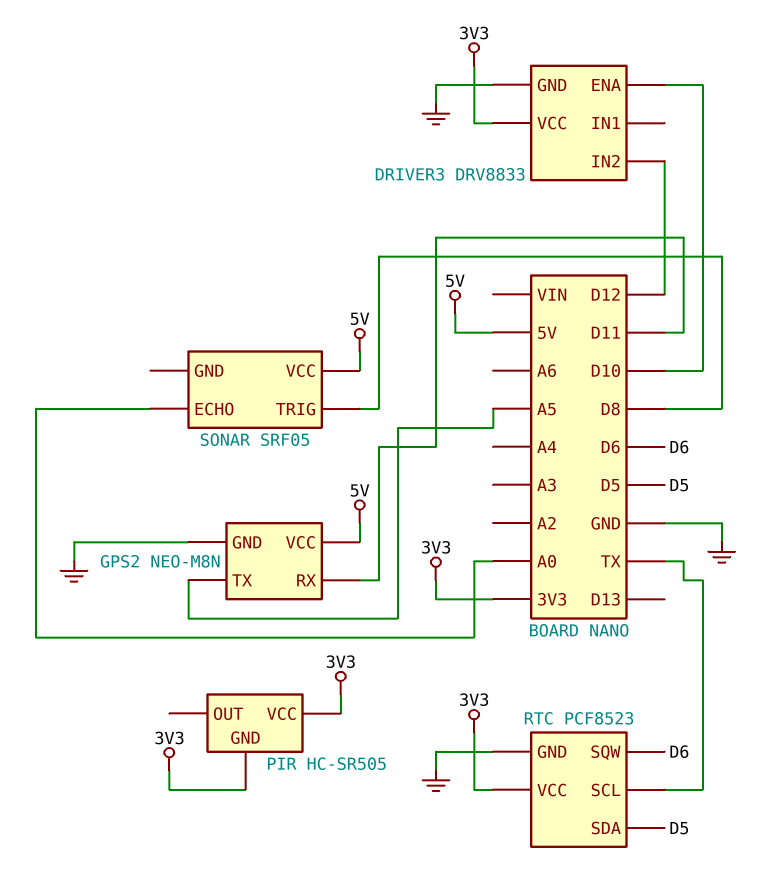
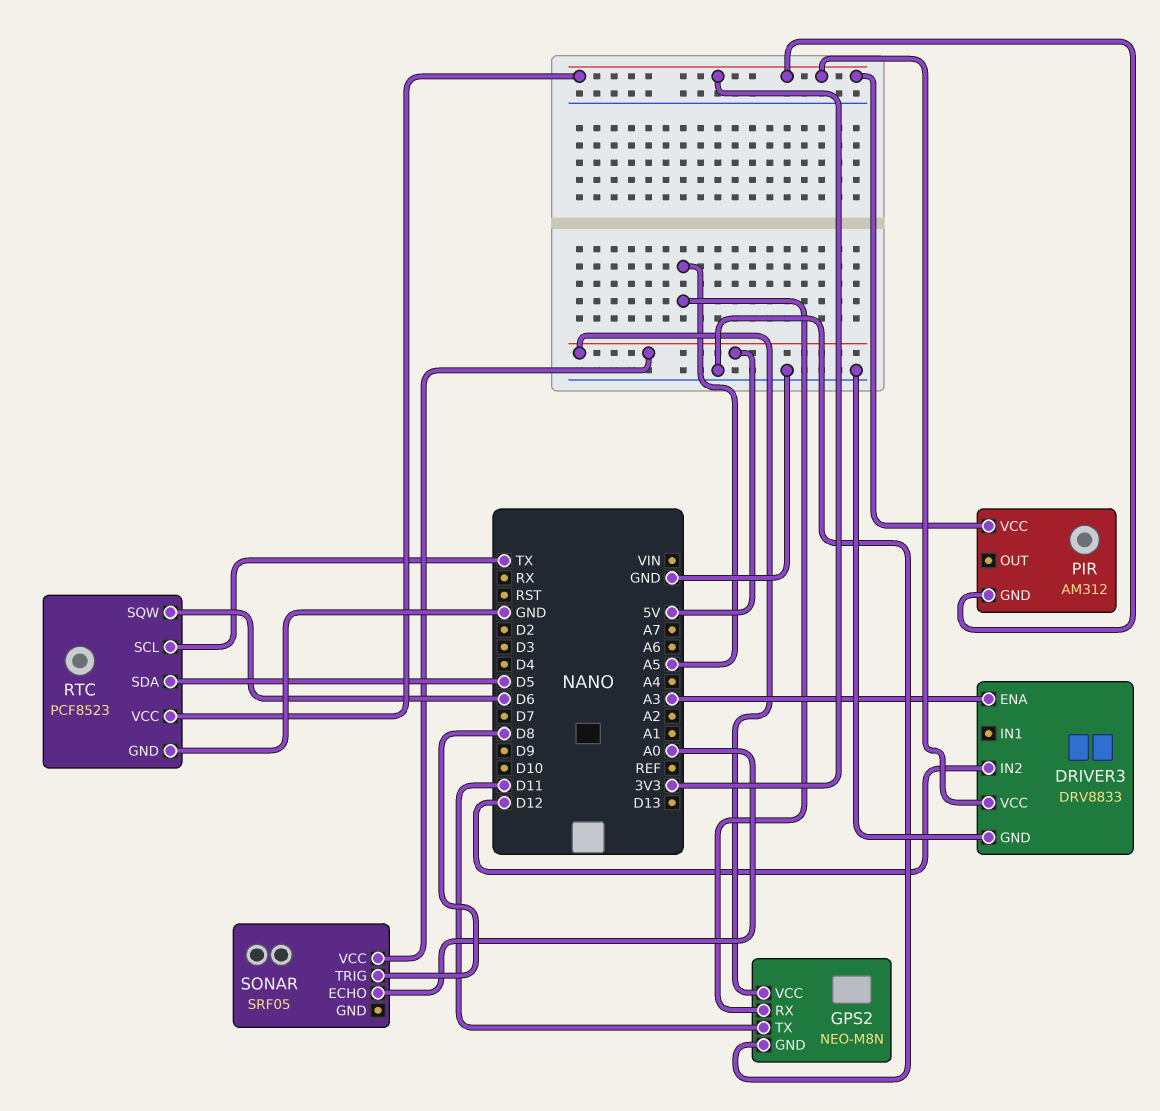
DRIVER3 pin ENA: D10 -> A3
GPS2 pin RX: D11 -> A5
GPS2 pin TX: A5 -> D11
PIR: HC-SR505 -> AM312

